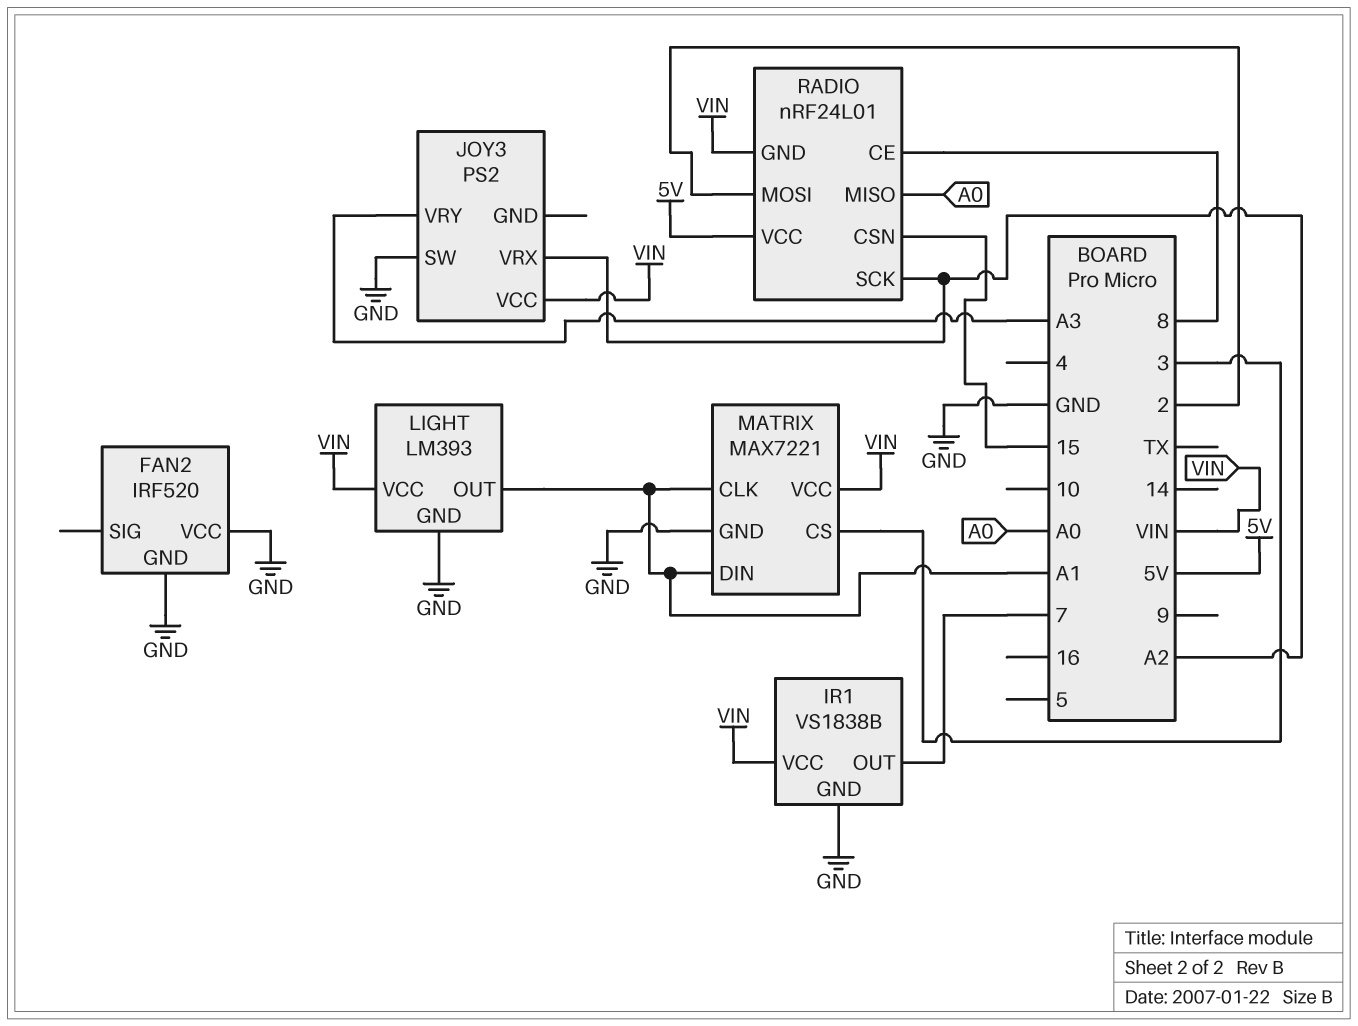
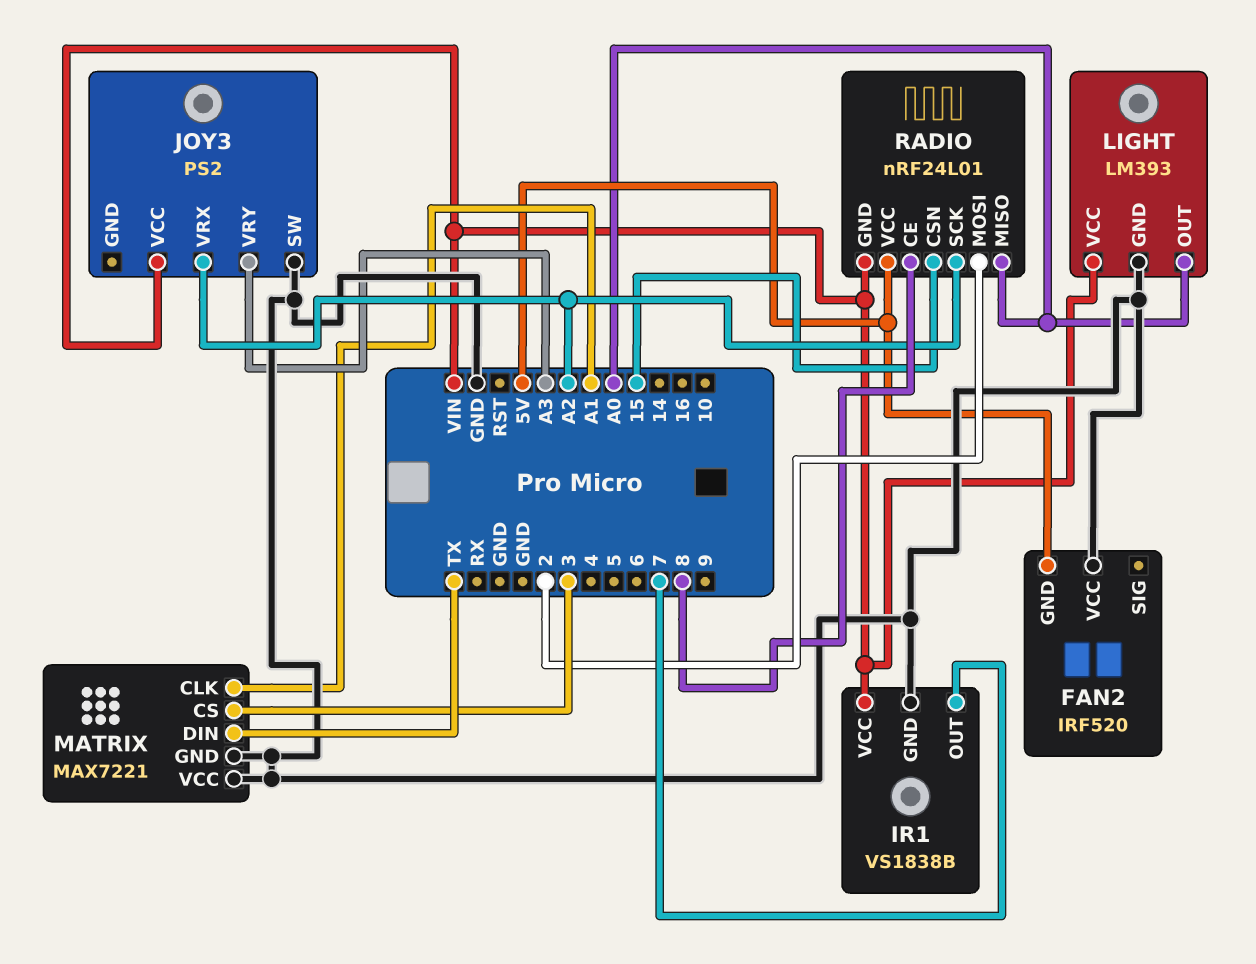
FAN2 pin GND: GND -> 5V
LIGHT pin OUT: A1 -> A0
MATRIX pin DIN: A1 -> TX
MATRIX pin VCC: VIN -> GND

